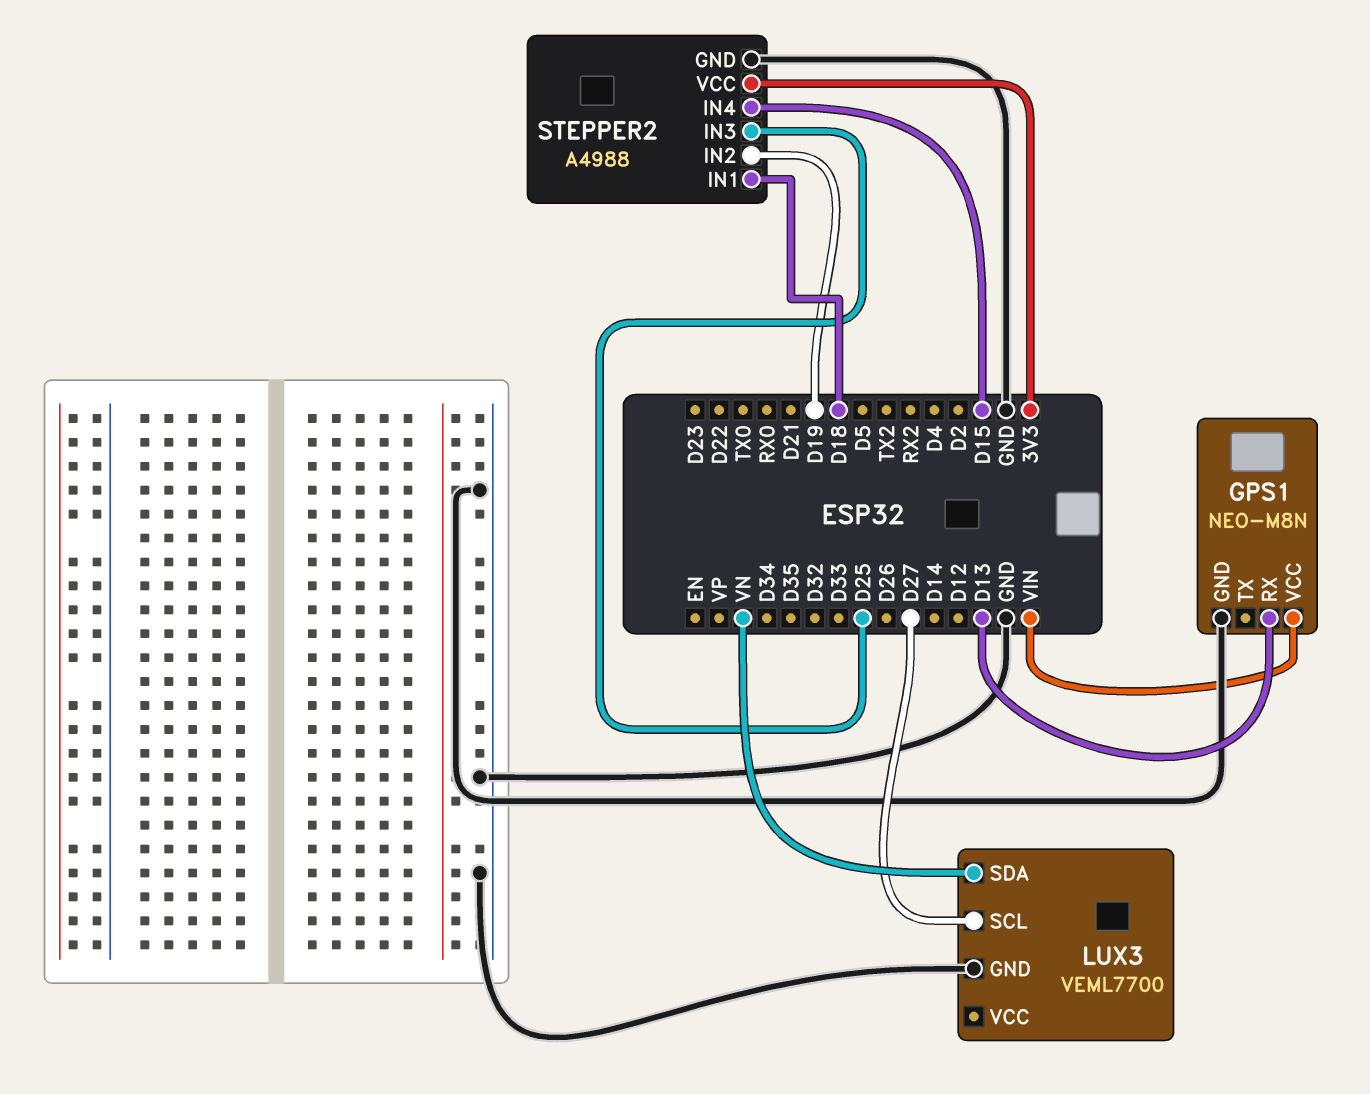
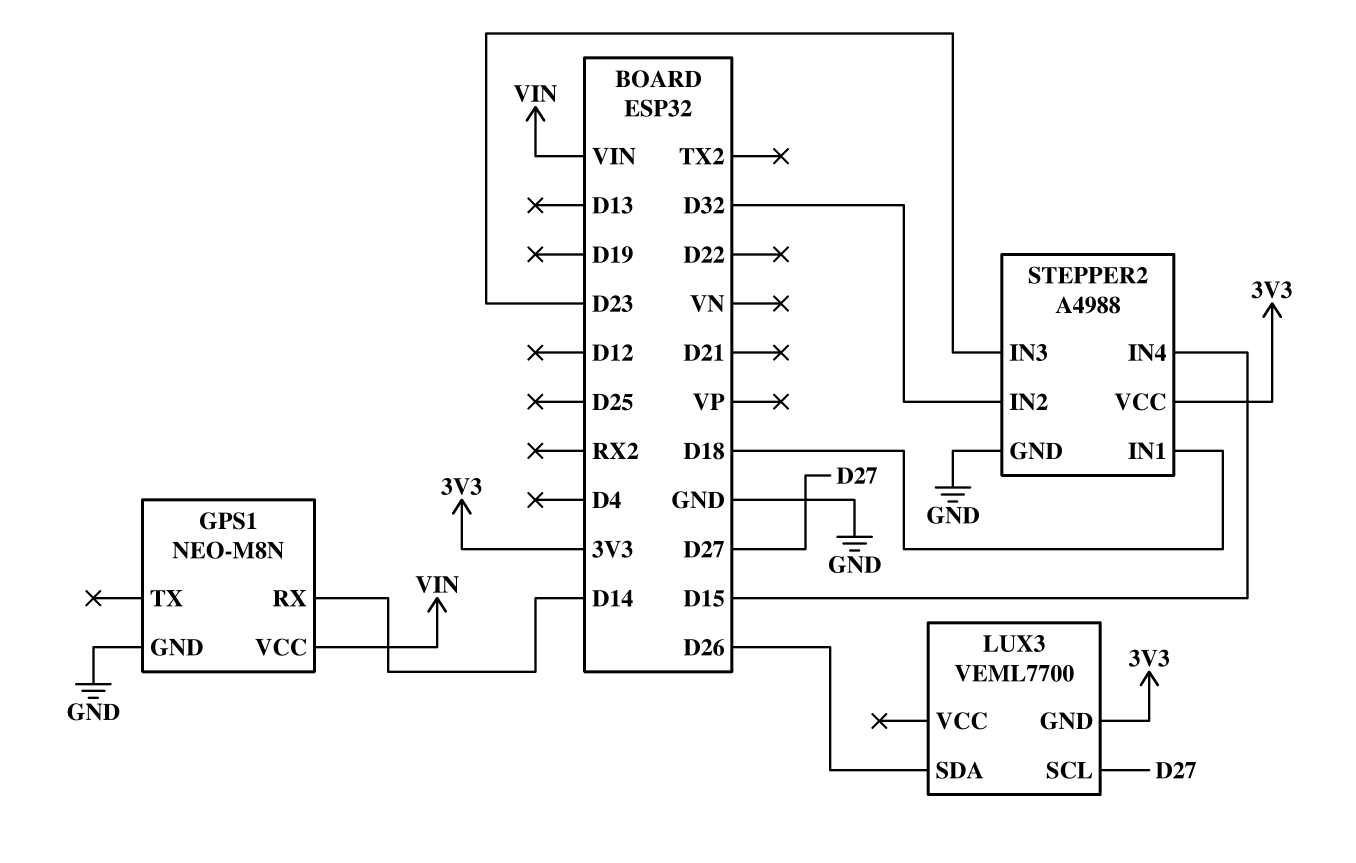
GPS1 pin RX: D13 -> D14
LUX3 pin GND: GND -> 3V3
LUX3 pin SDA: VN -> D26
STEPPER2 pin IN2: D19 -> D32
STEPPER2 pin IN3: D25 -> D23

